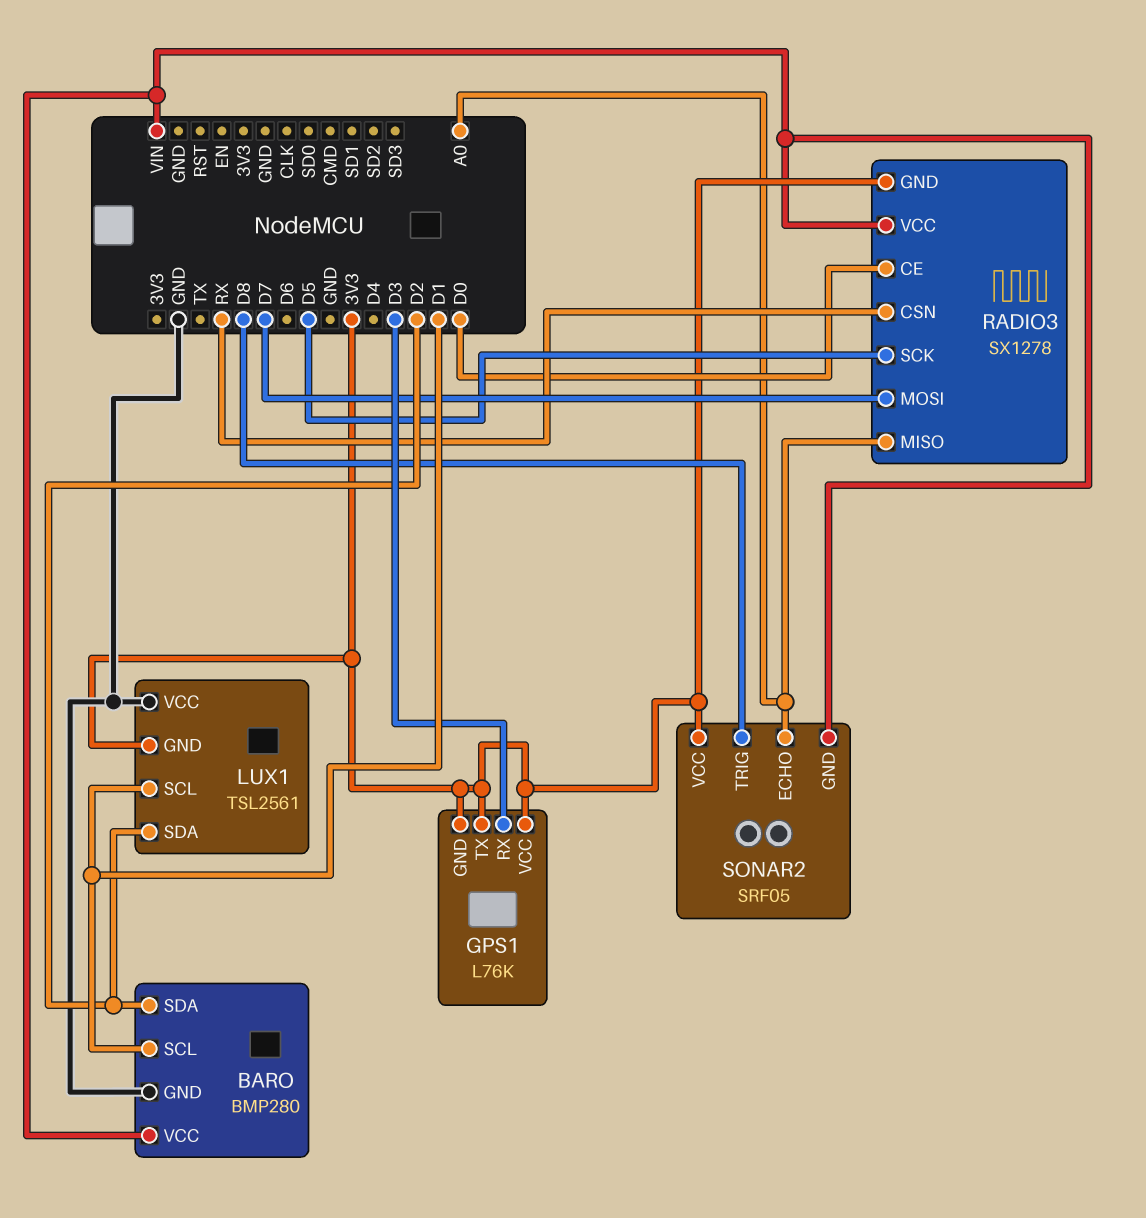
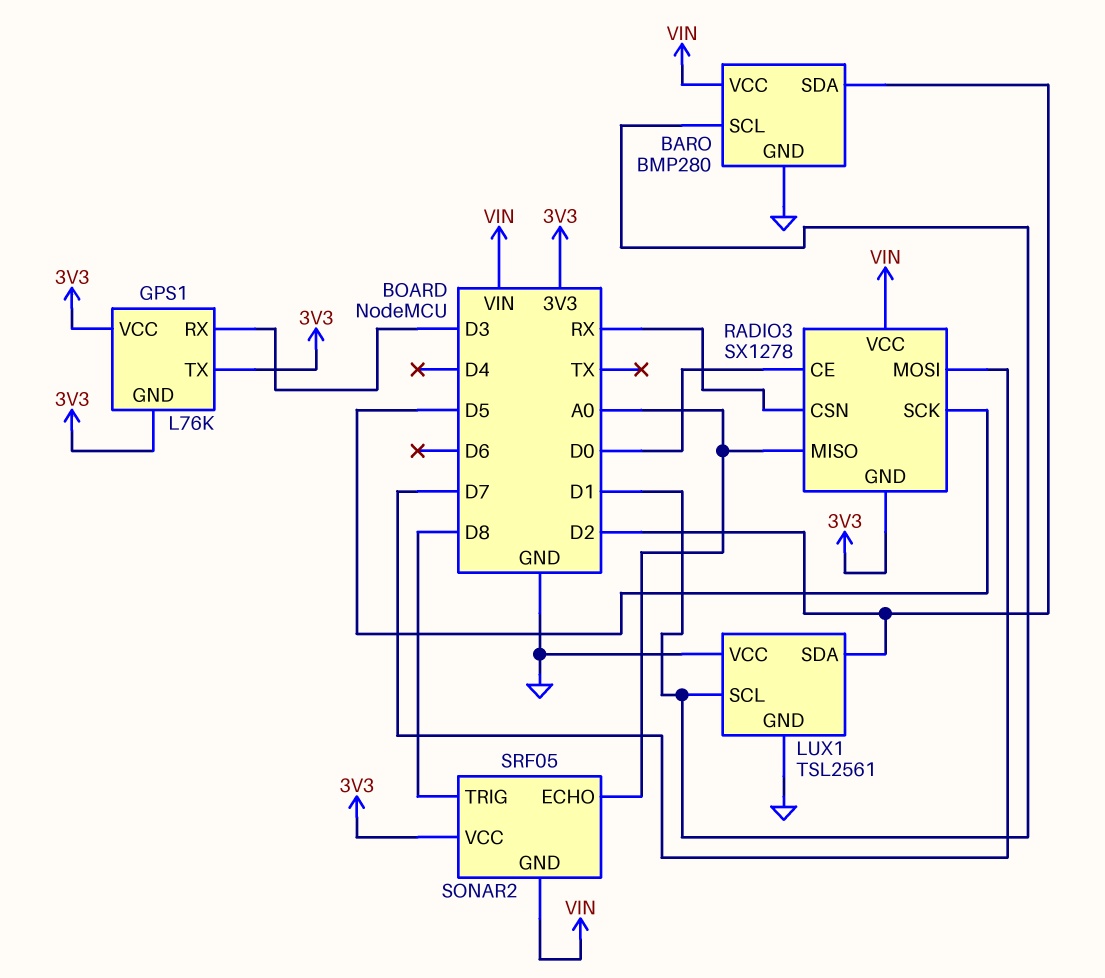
LUX1 pin GND: 3V3 -> GND

